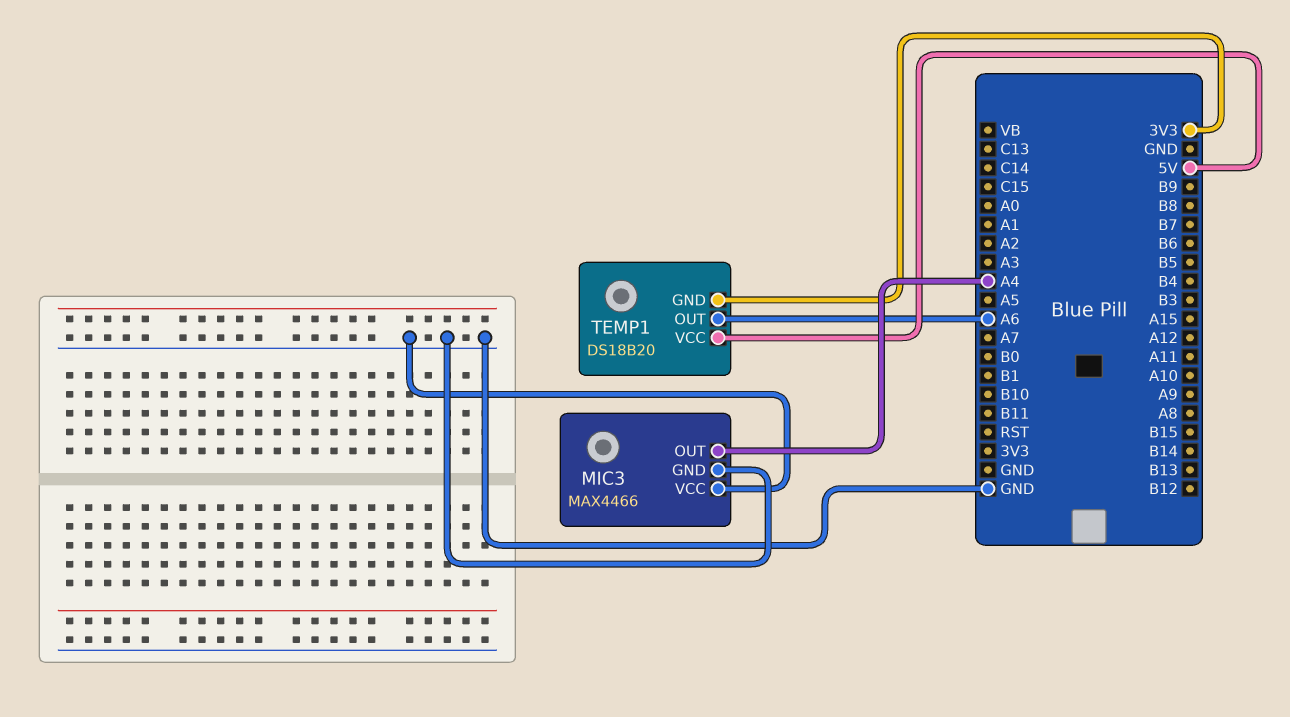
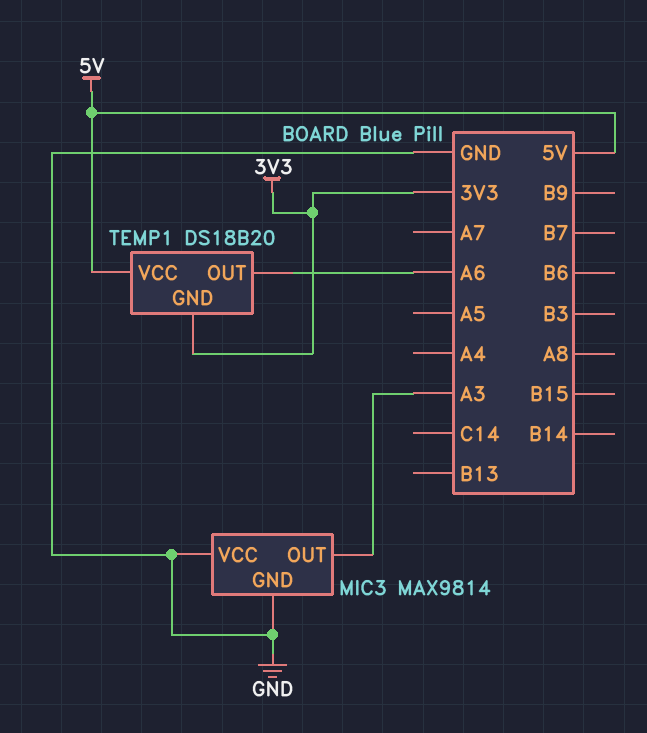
MIC3: MAX4466 -> MAX9814
MIC3 pin OUT: A4 -> A3

